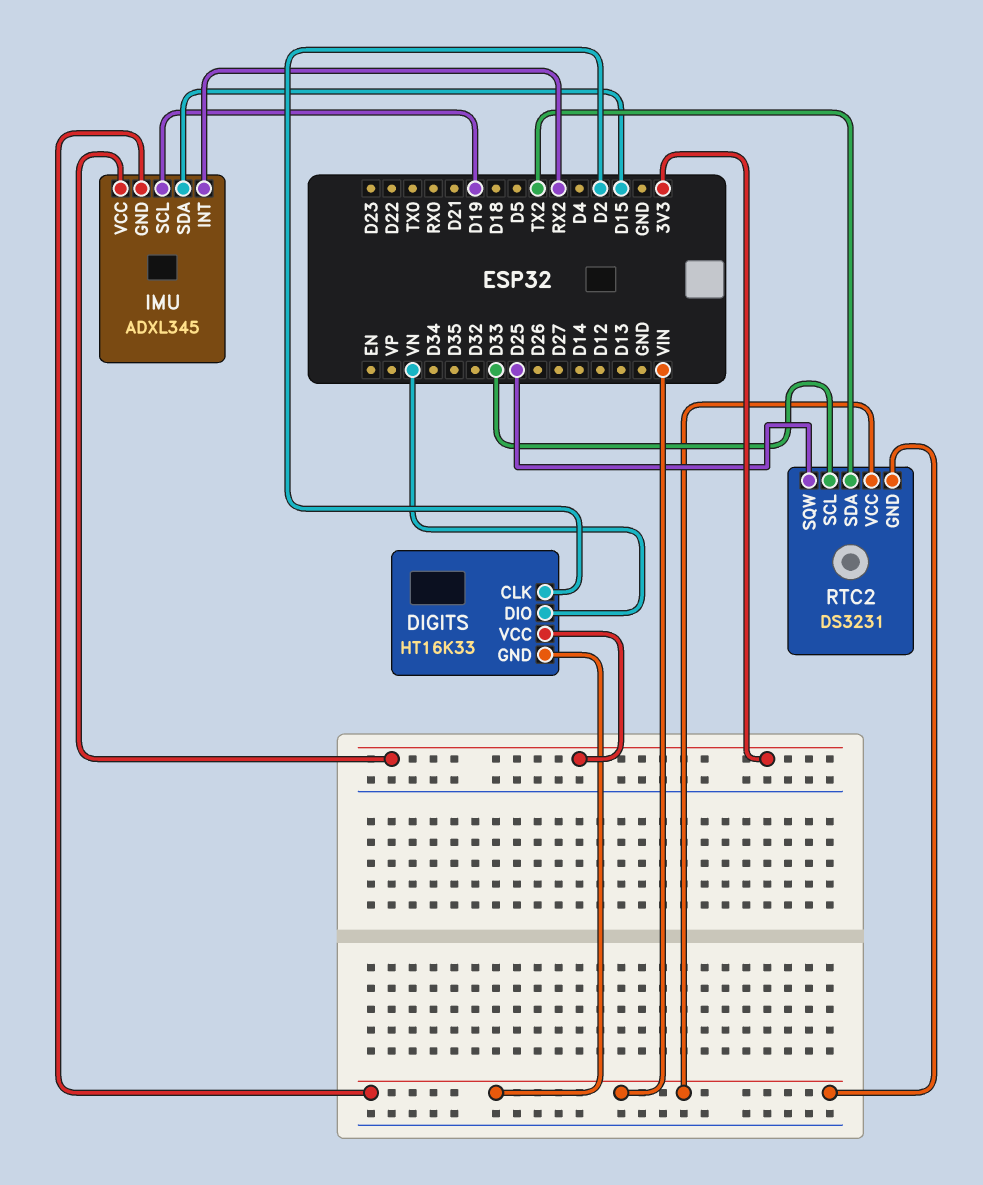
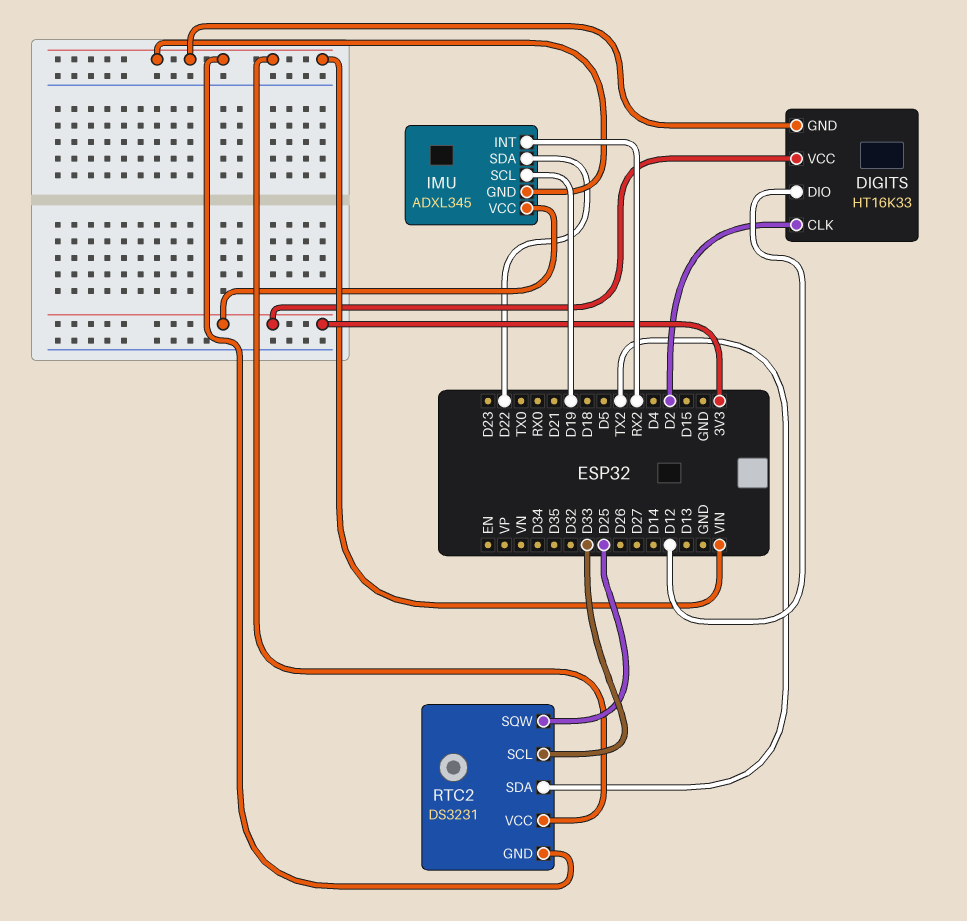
DIGITS pin DIO: VN -> D12
IMU pin SDA: D15 -> D22

